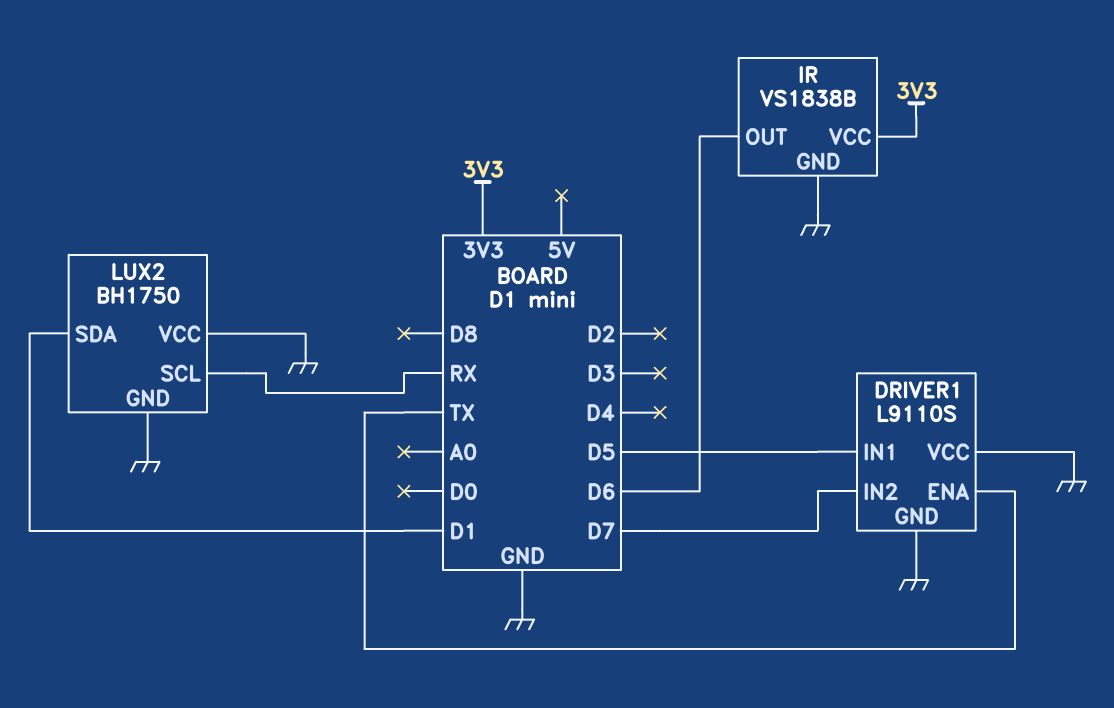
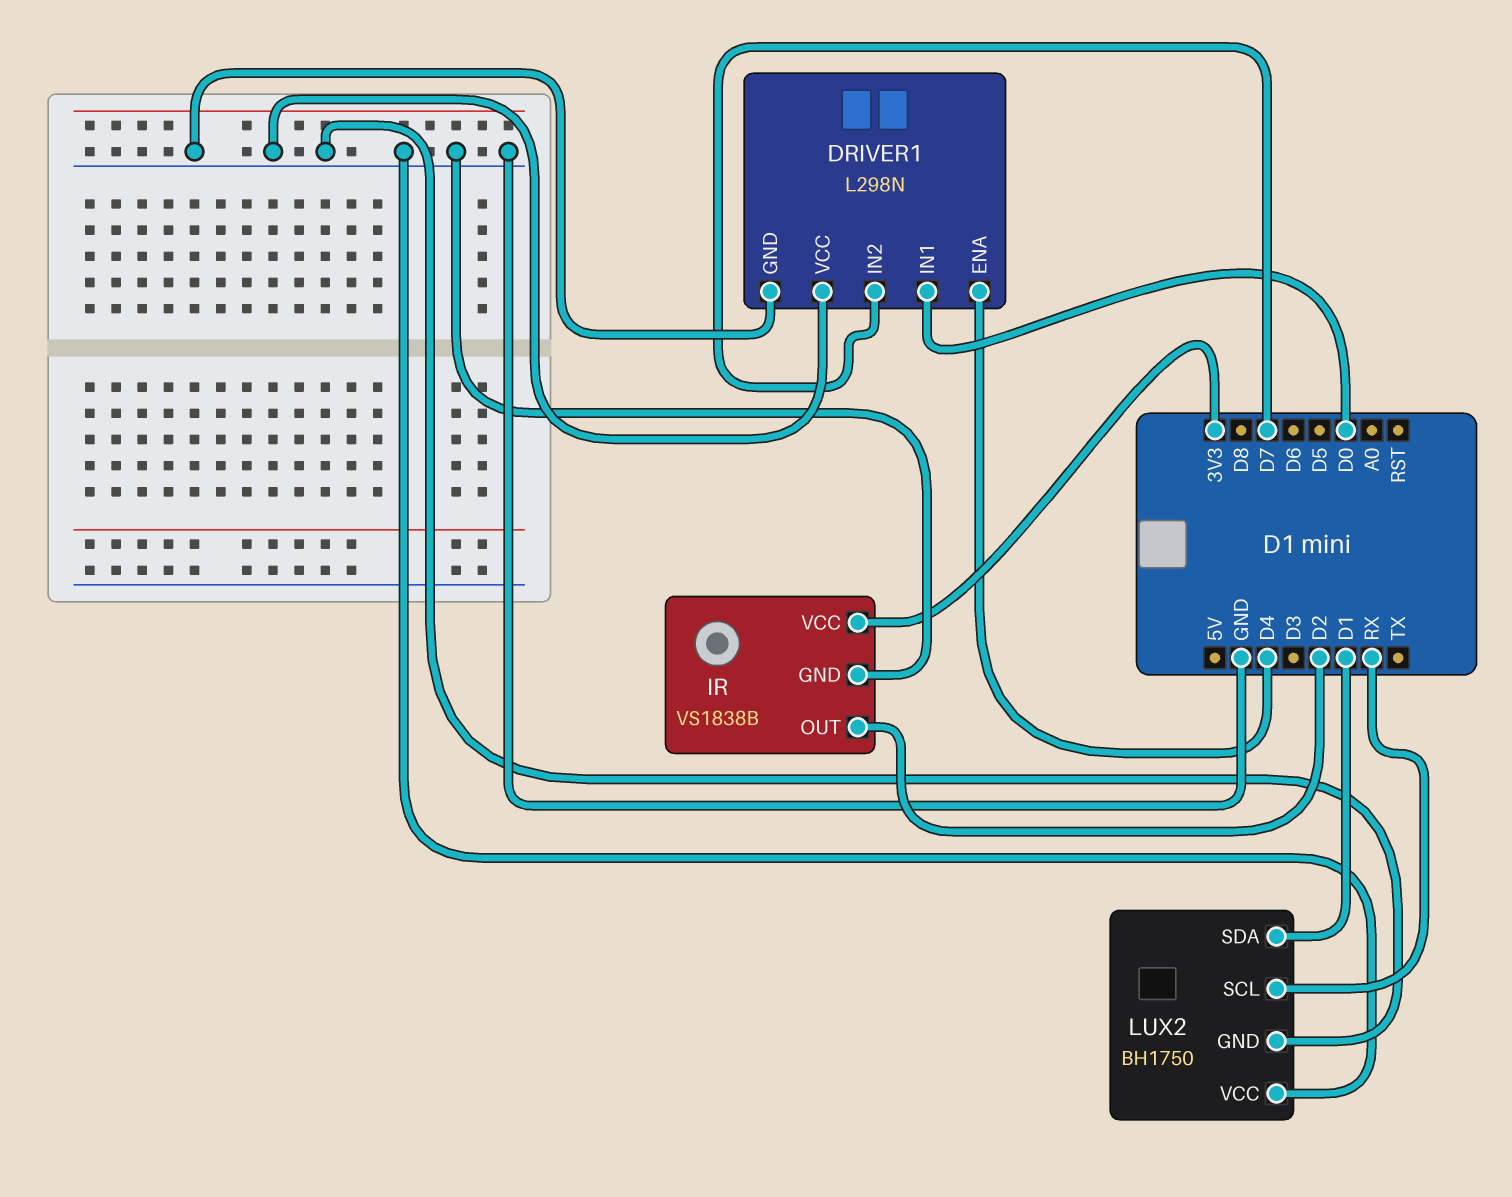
DRIVER1: L9110S -> L298N
DRIVER1 pin ENA: TX -> D4
DRIVER1 pin IN1: D5 -> D0
IR pin OUT: D6 -> D2

